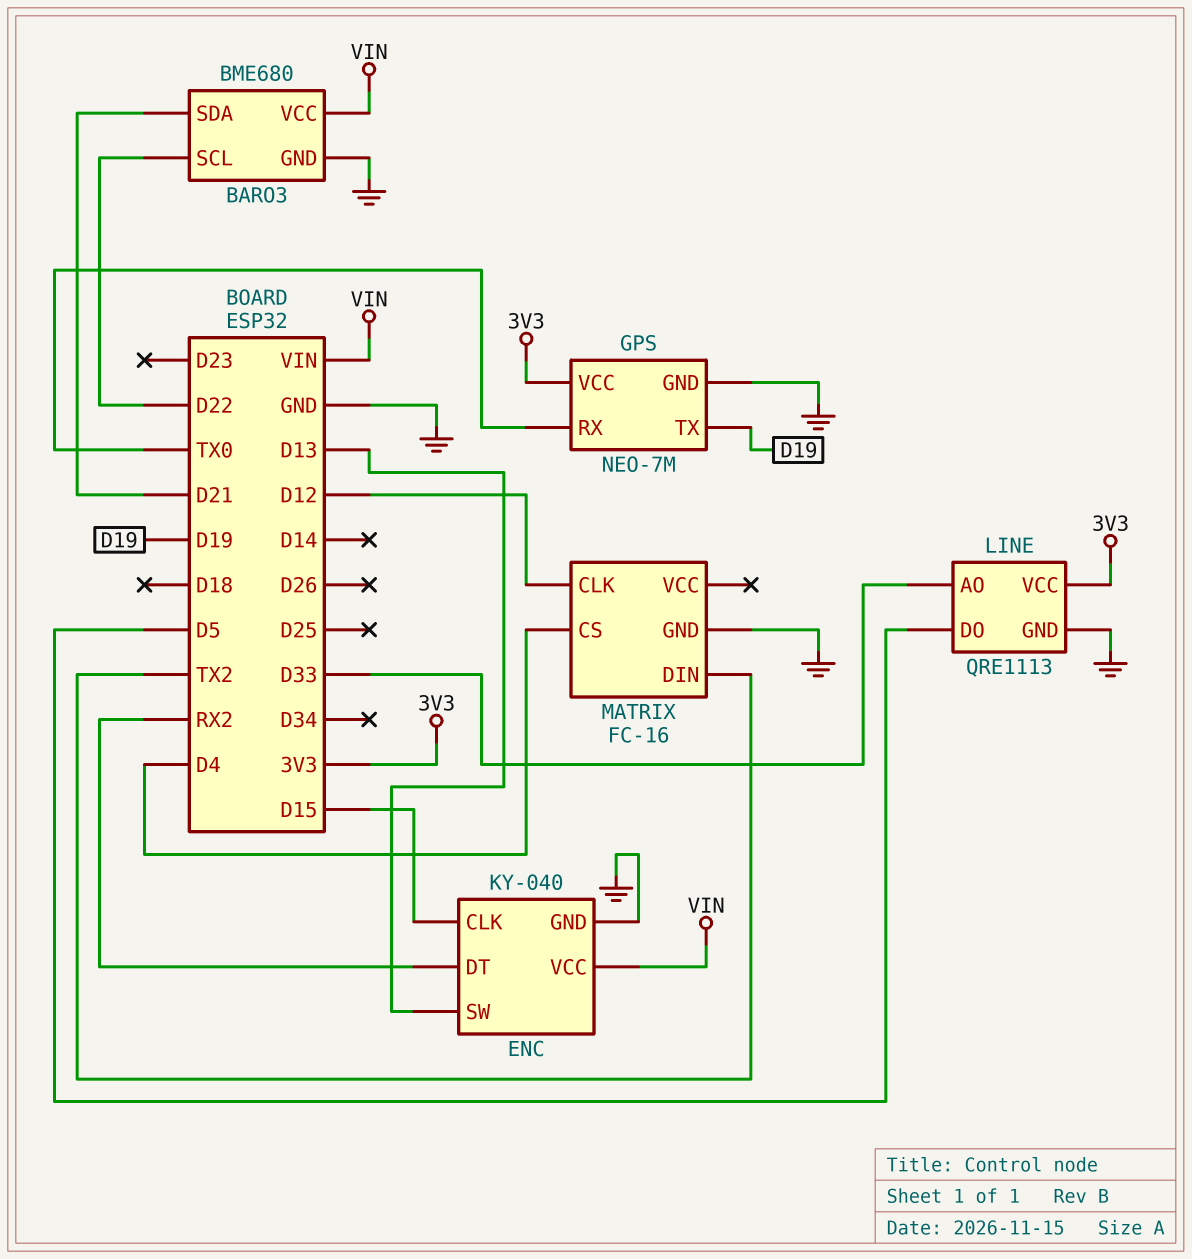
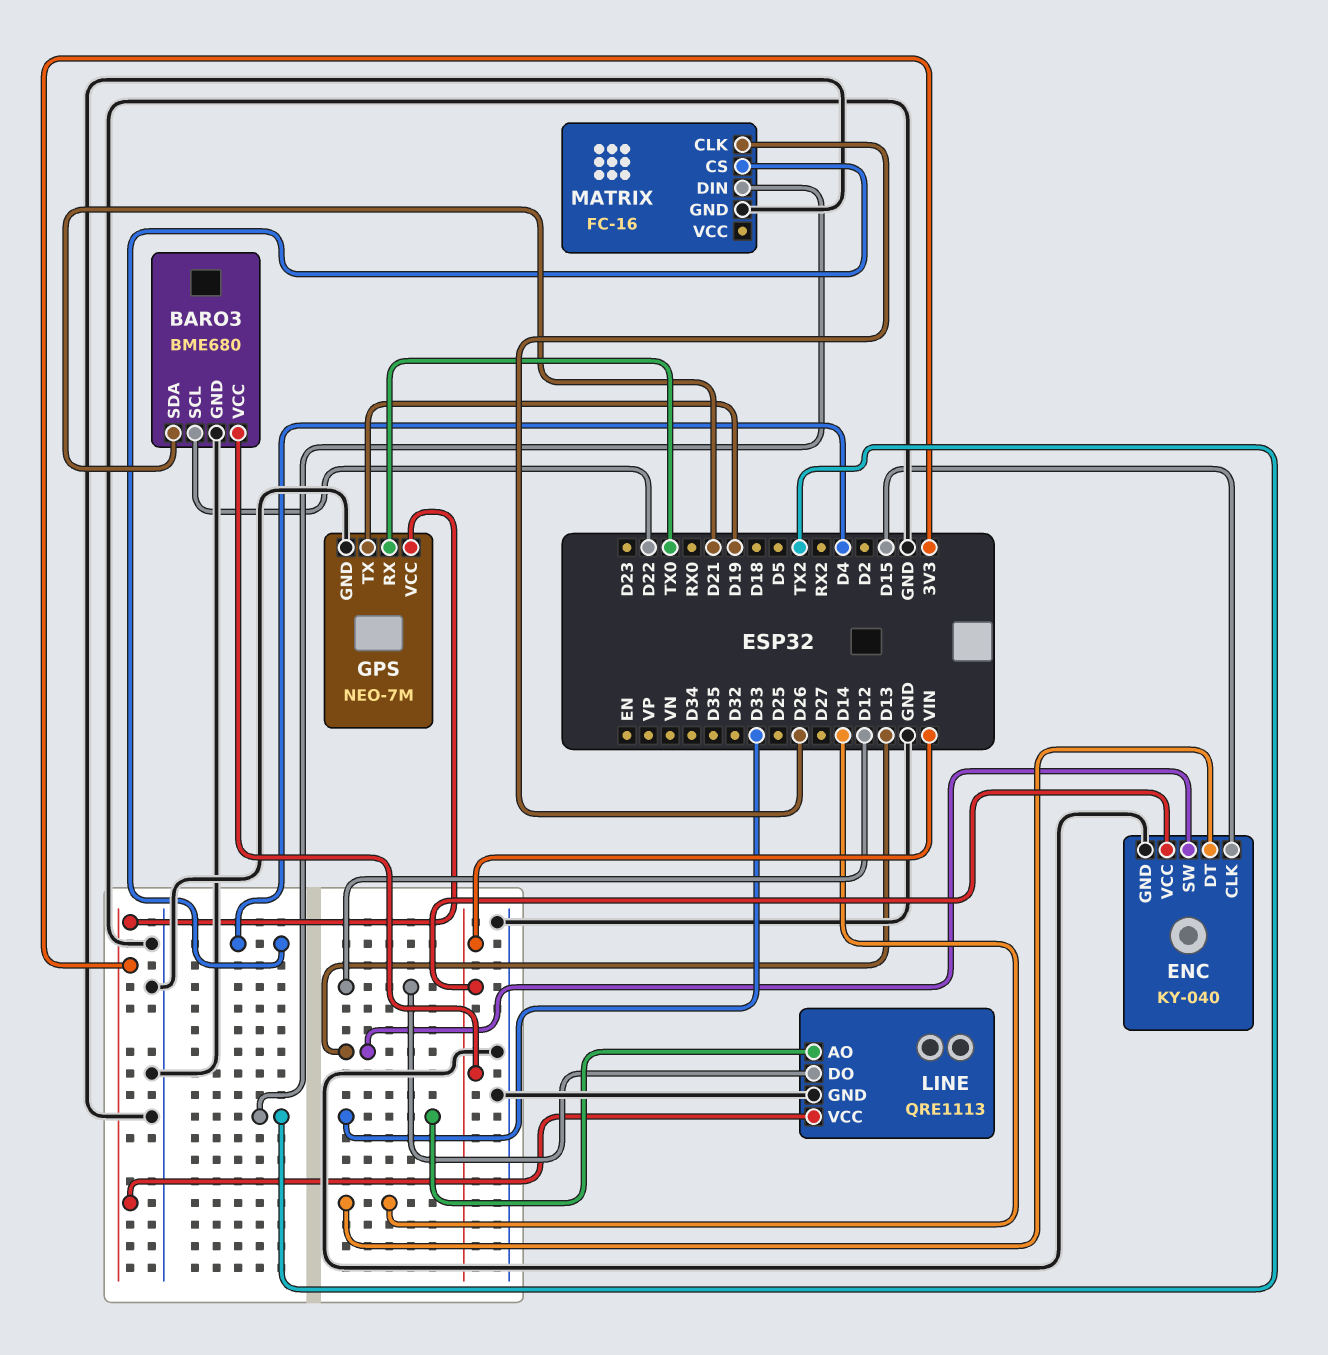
ENC pin DT: RX2 -> D14
LINE pin DO: D5 -> D12
MATRIX pin CLK: D12 -> D26

